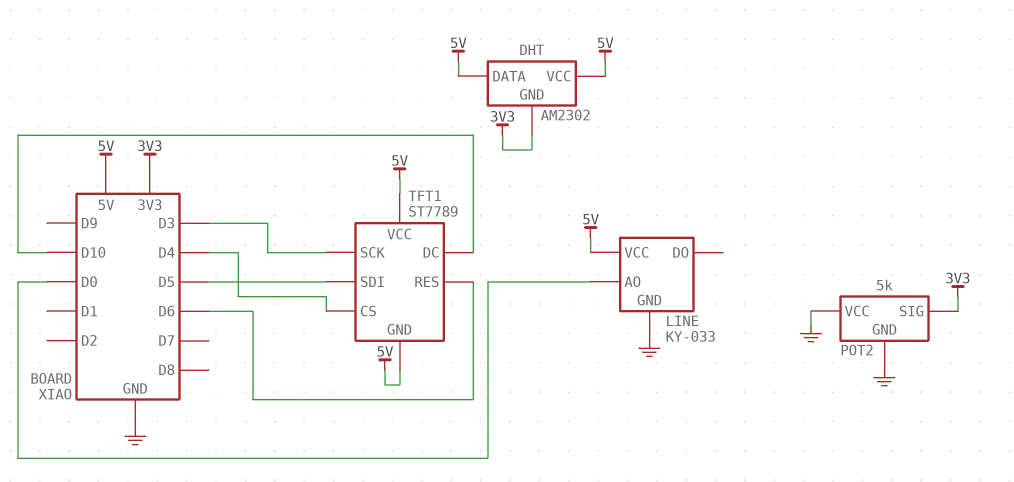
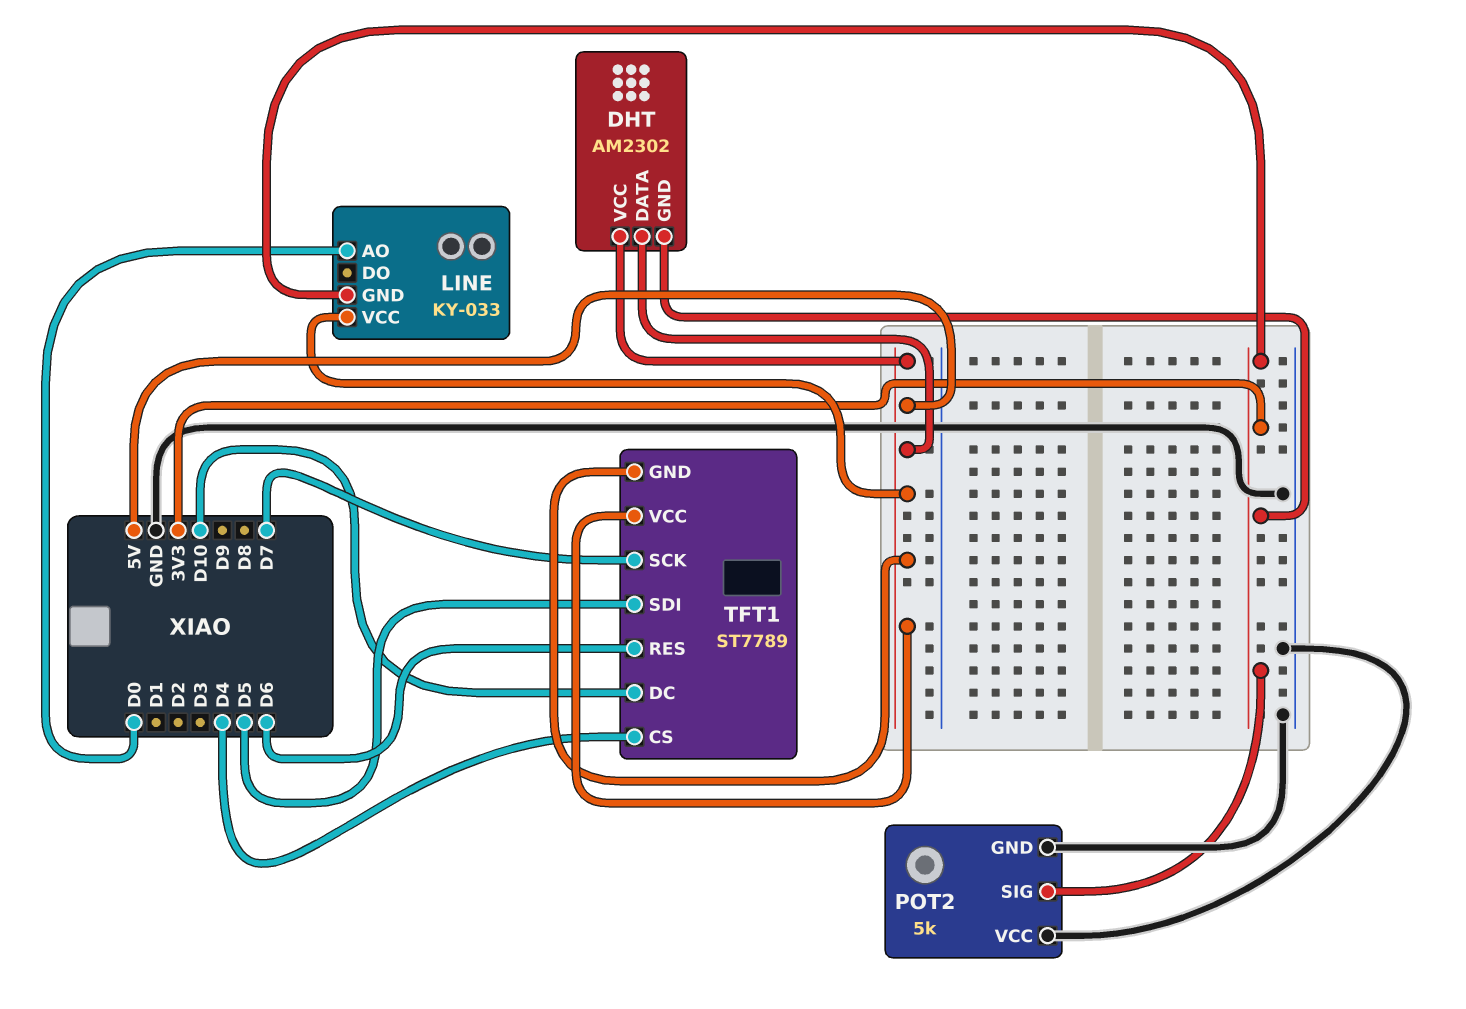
LINE pin GND: GND -> 3V3
TFT1 pin SCK: D3 -> D7

